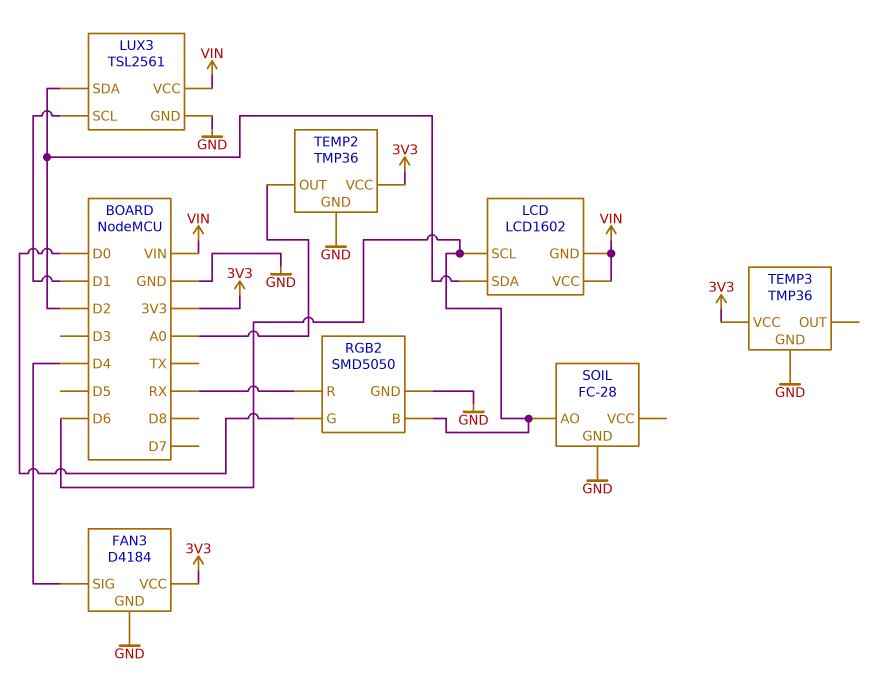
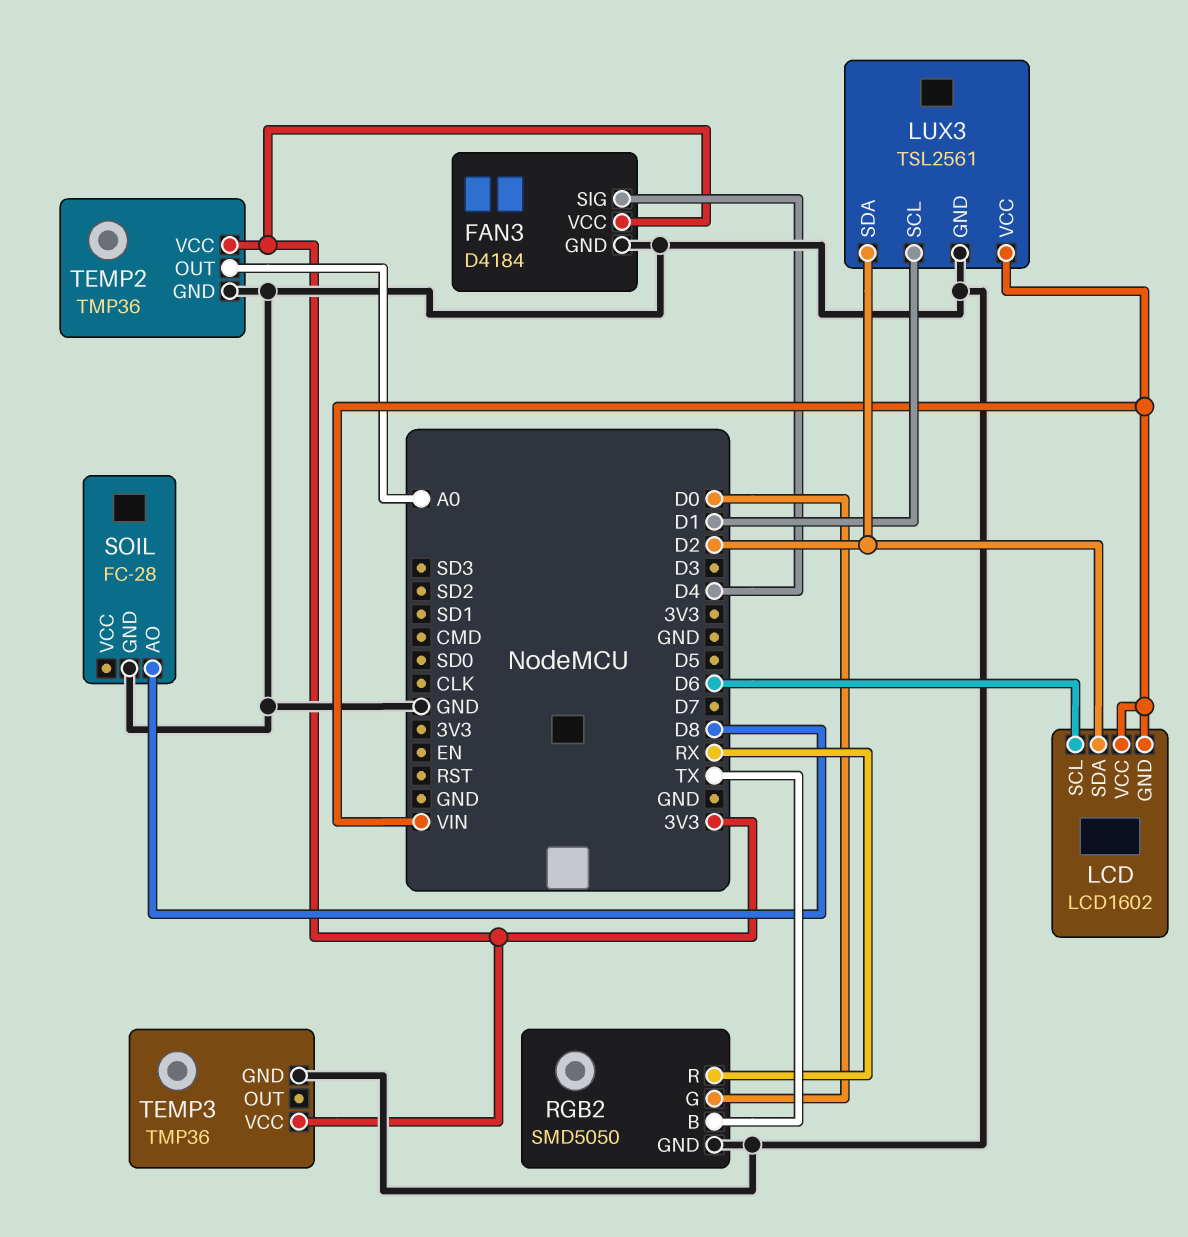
RGB2 pin B: D6 -> TX
SOIL pin AO: D6 -> D8

